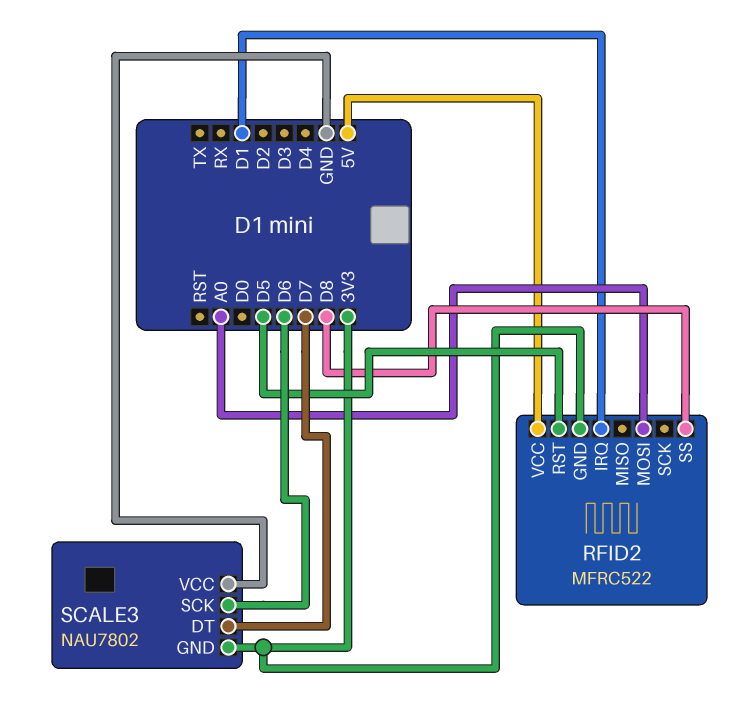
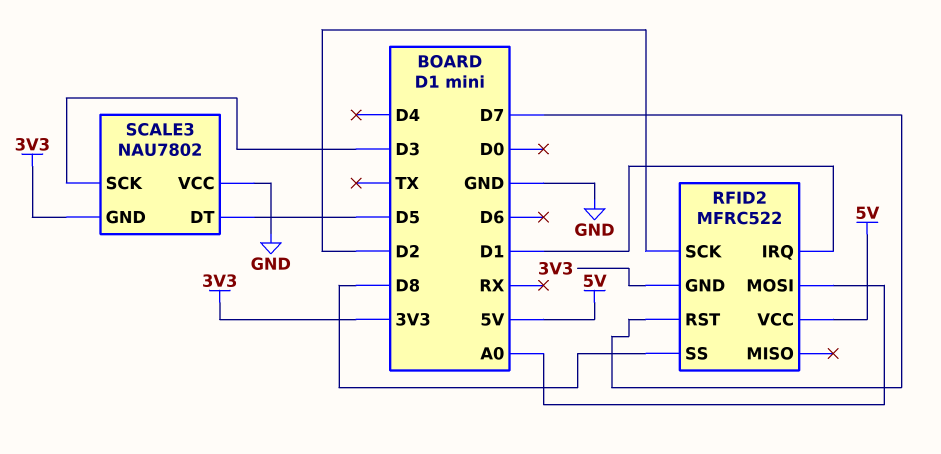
RFID2 pin RST: D5 -> D7
RFID2 pin SCK: none -> D2
SCALE3 pin DT: D7 -> D5
SCALE3 pin SCK: D6 -> D3

